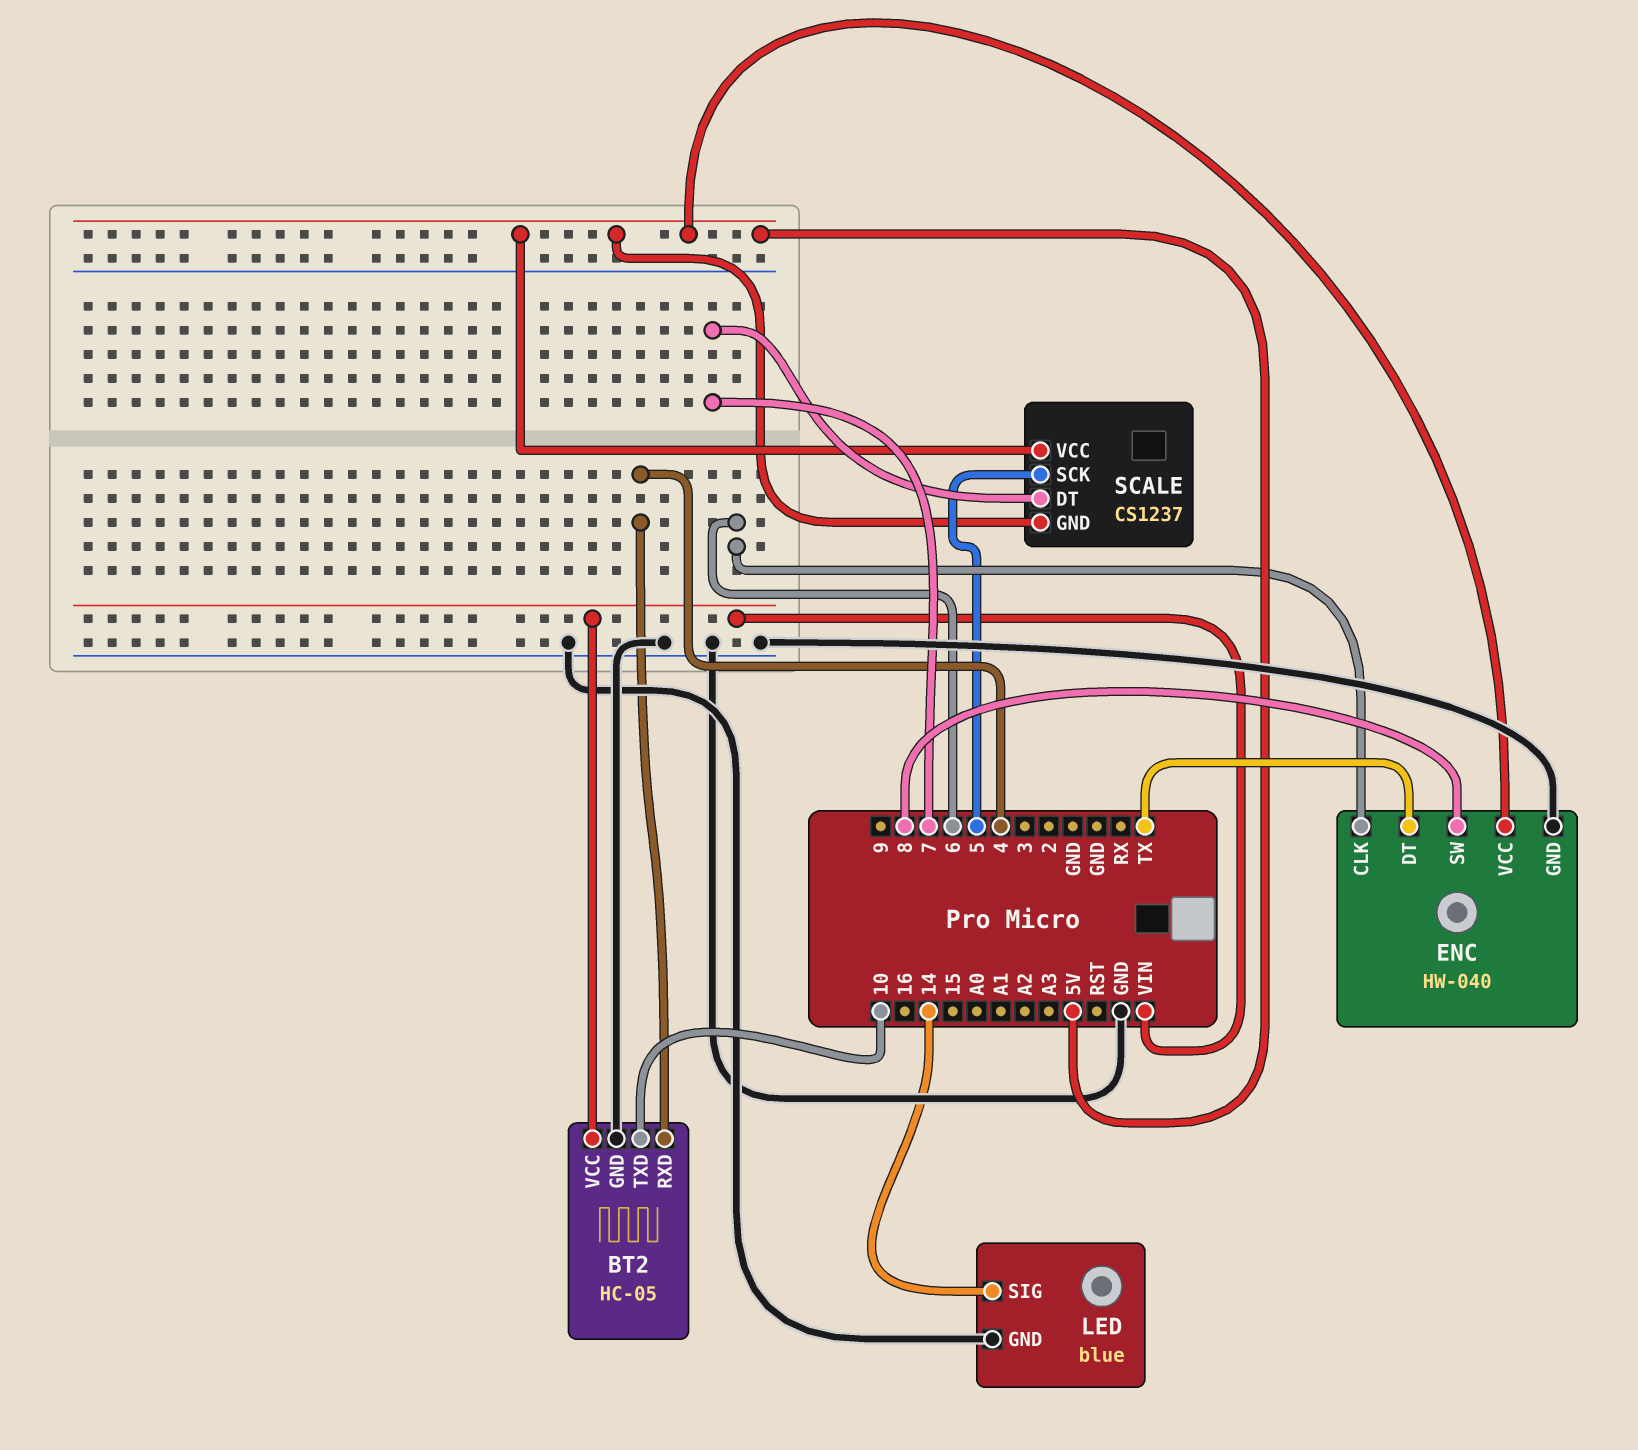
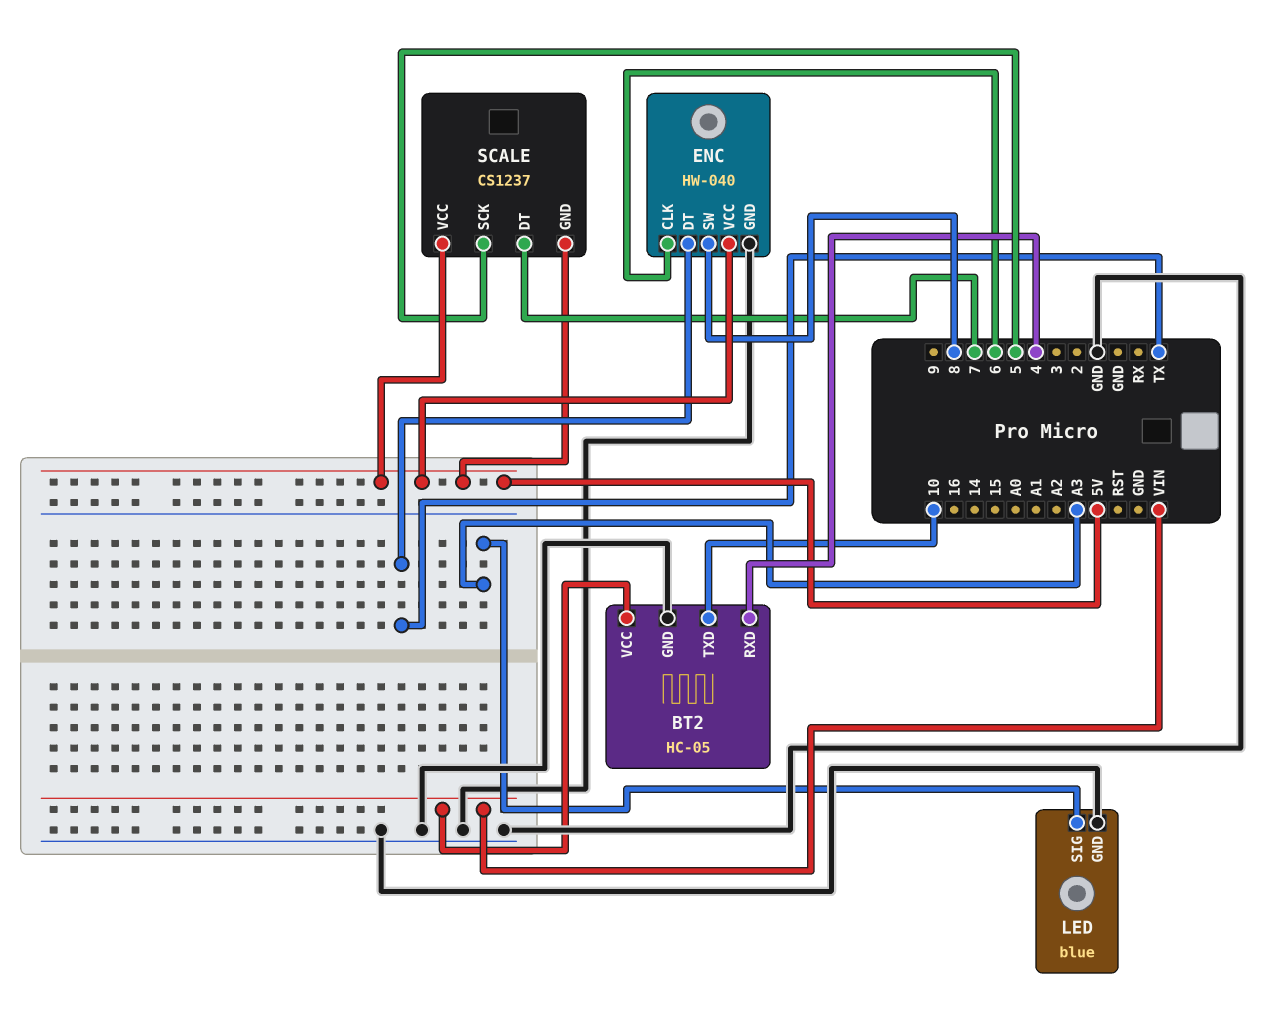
LED pin SIG: 14 -> A3

